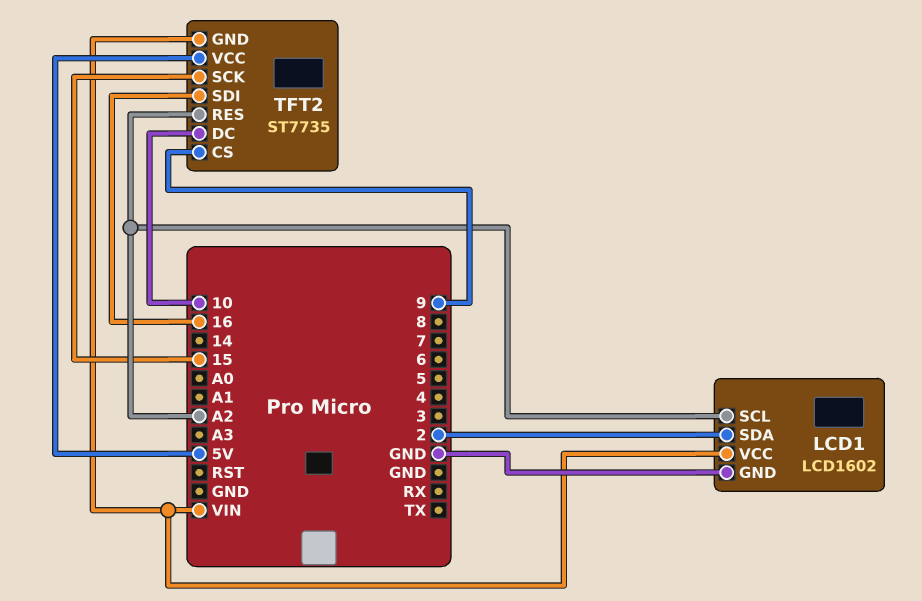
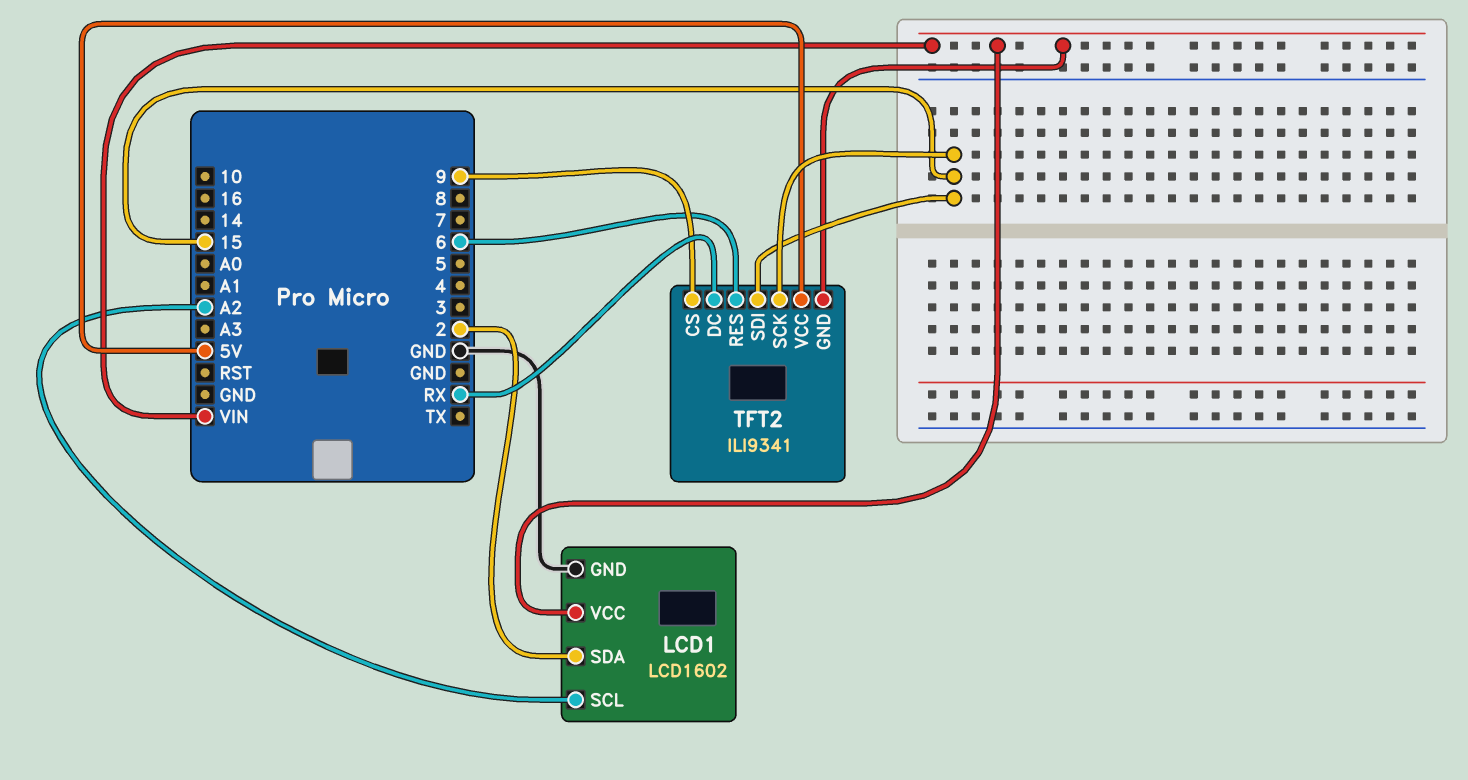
TFT2: ST7735 -> ILI9341
TFT2 pin DC: 10 -> RX
TFT2 pin RES: A2 -> 6
TFT2 pin SDI: 16 -> 15

